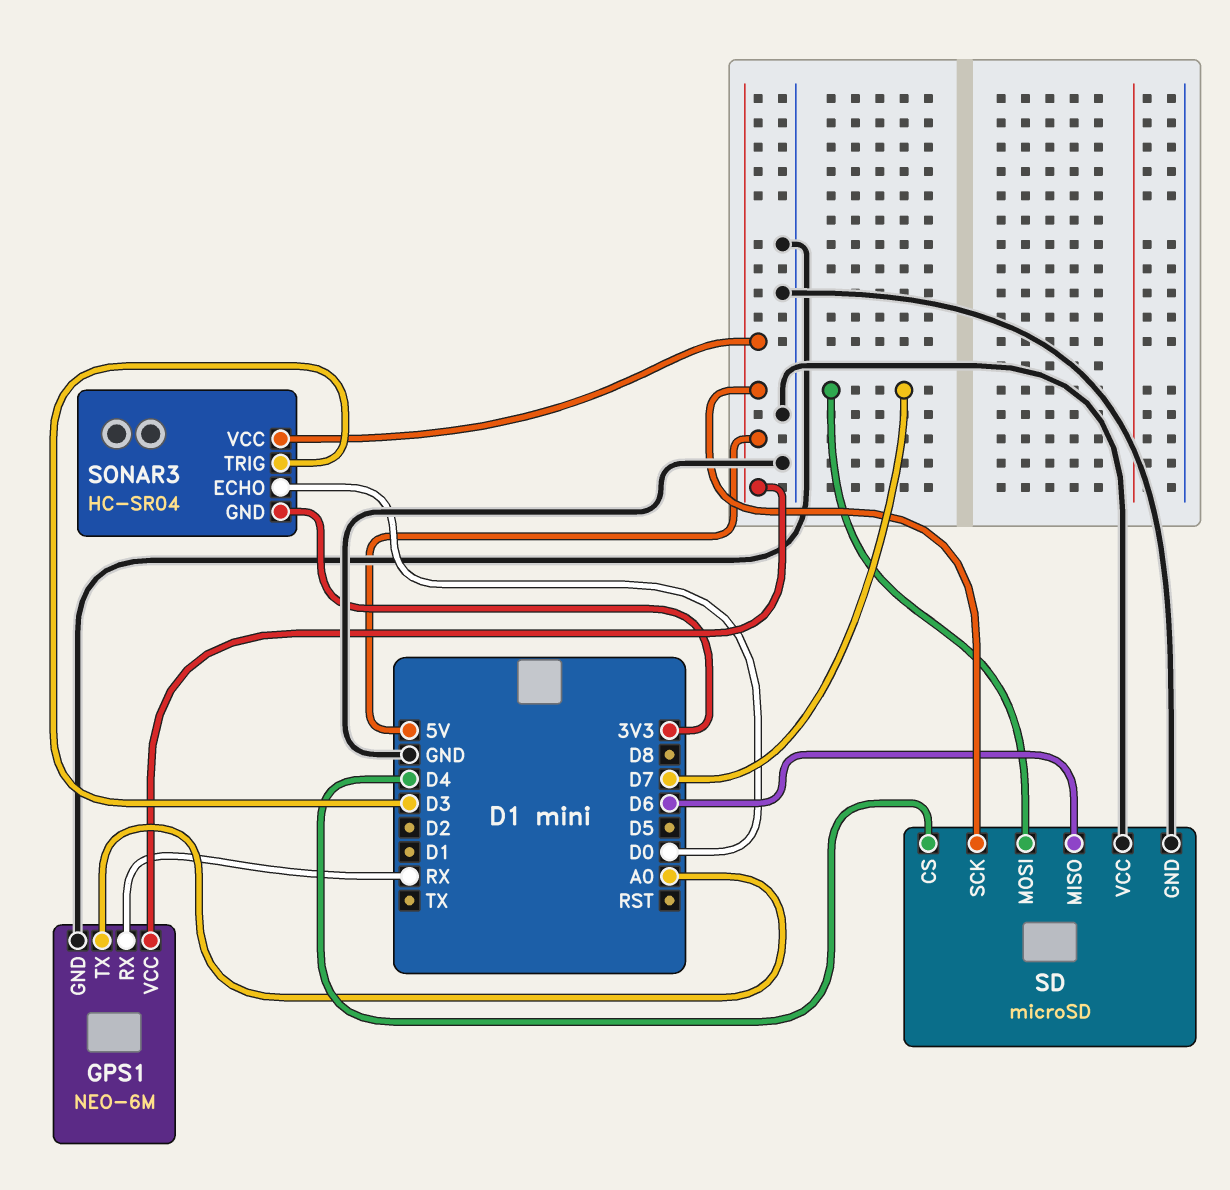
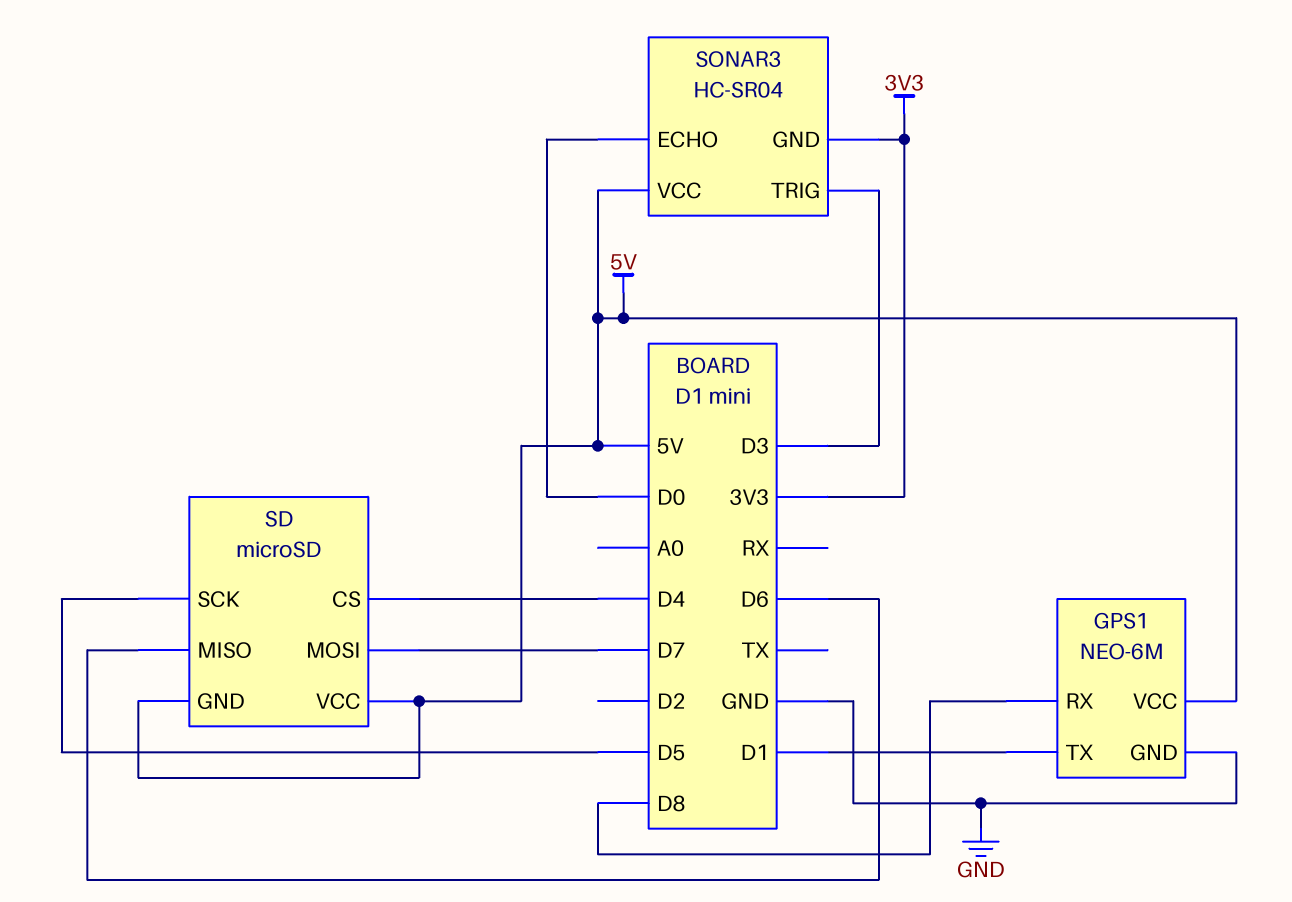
GPS1 pin RX: RX -> D8
GPS1 pin TX: A0 -> D1
SD pin GND: GND -> 5V
SD pin SCK: 5V -> D5
SD pin VCC: GND -> 5V

